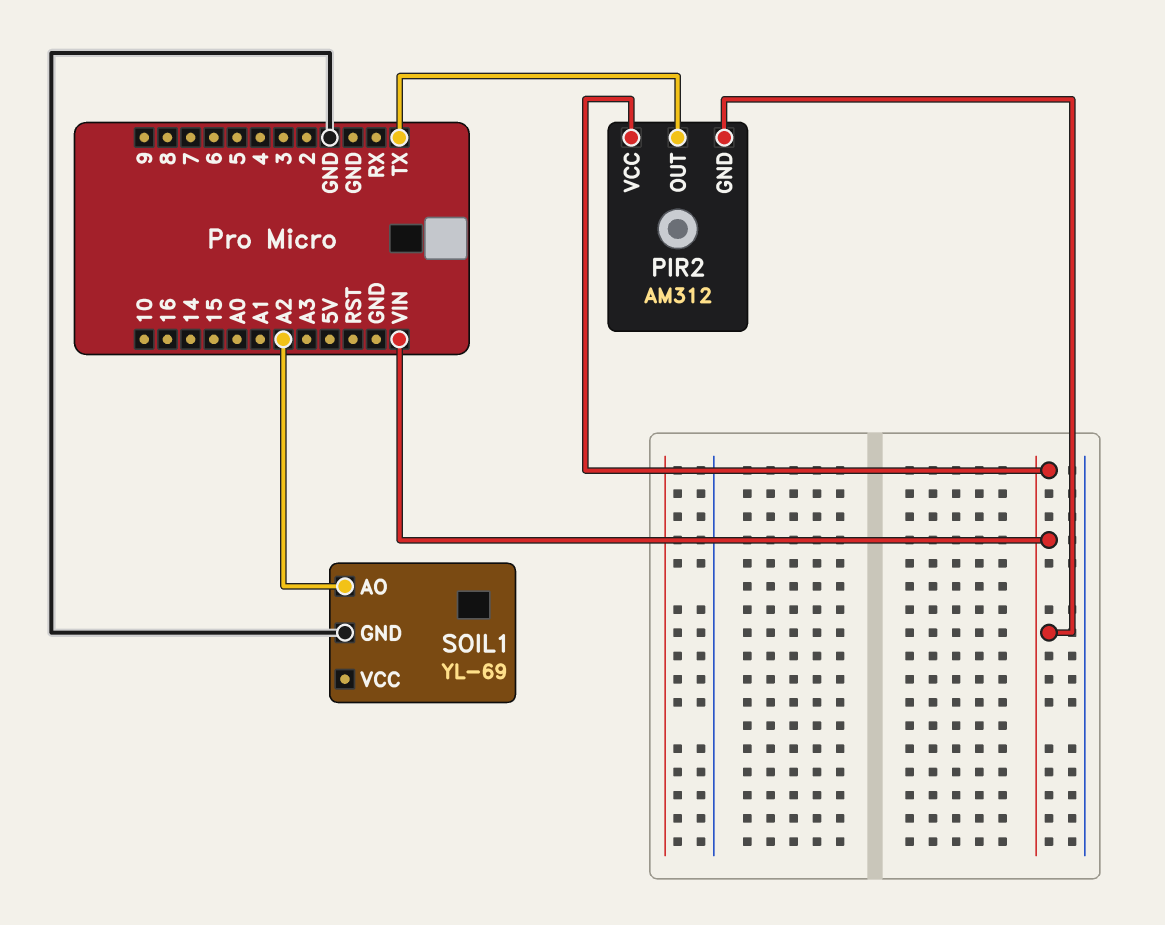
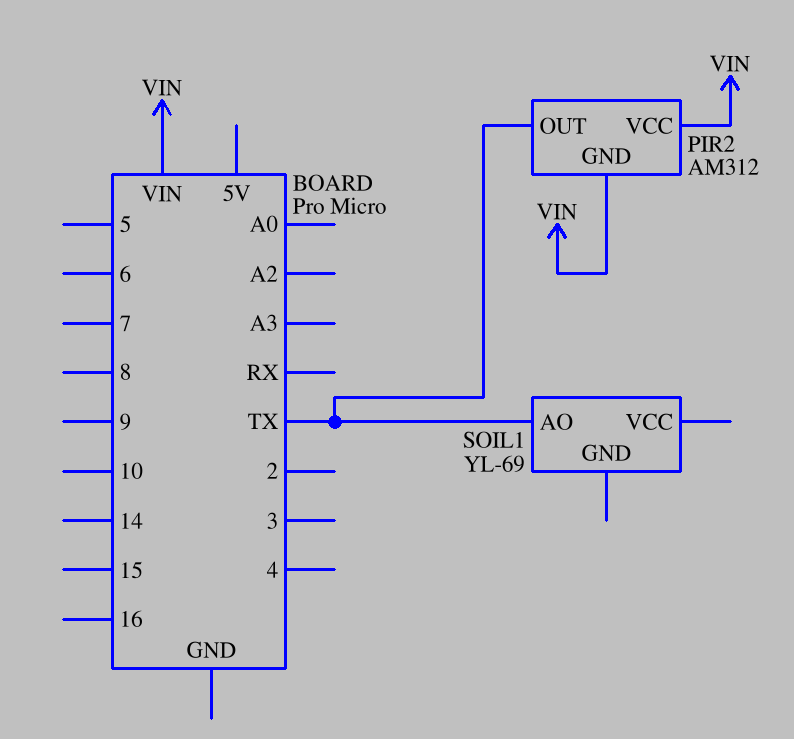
SOIL1 pin AO: A2 -> TX
SOIL1 pin GND: GND -> none

